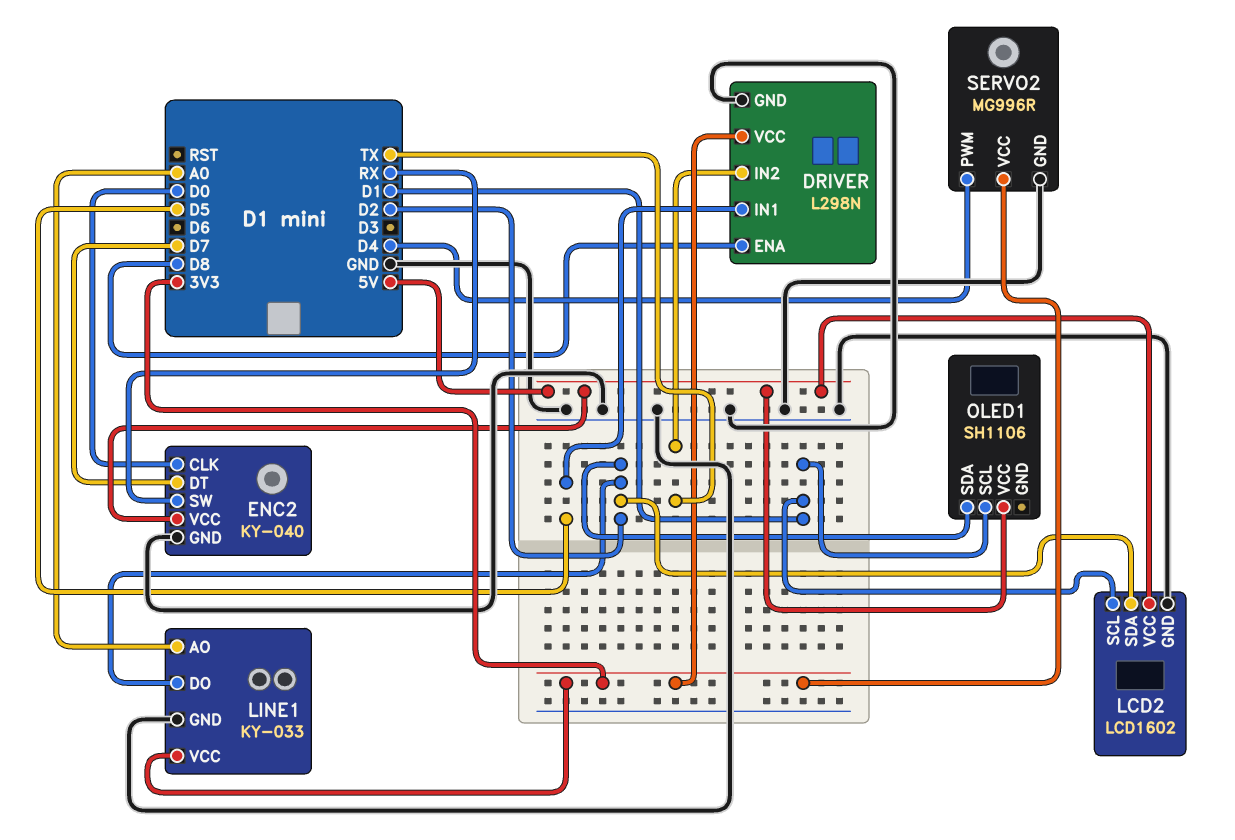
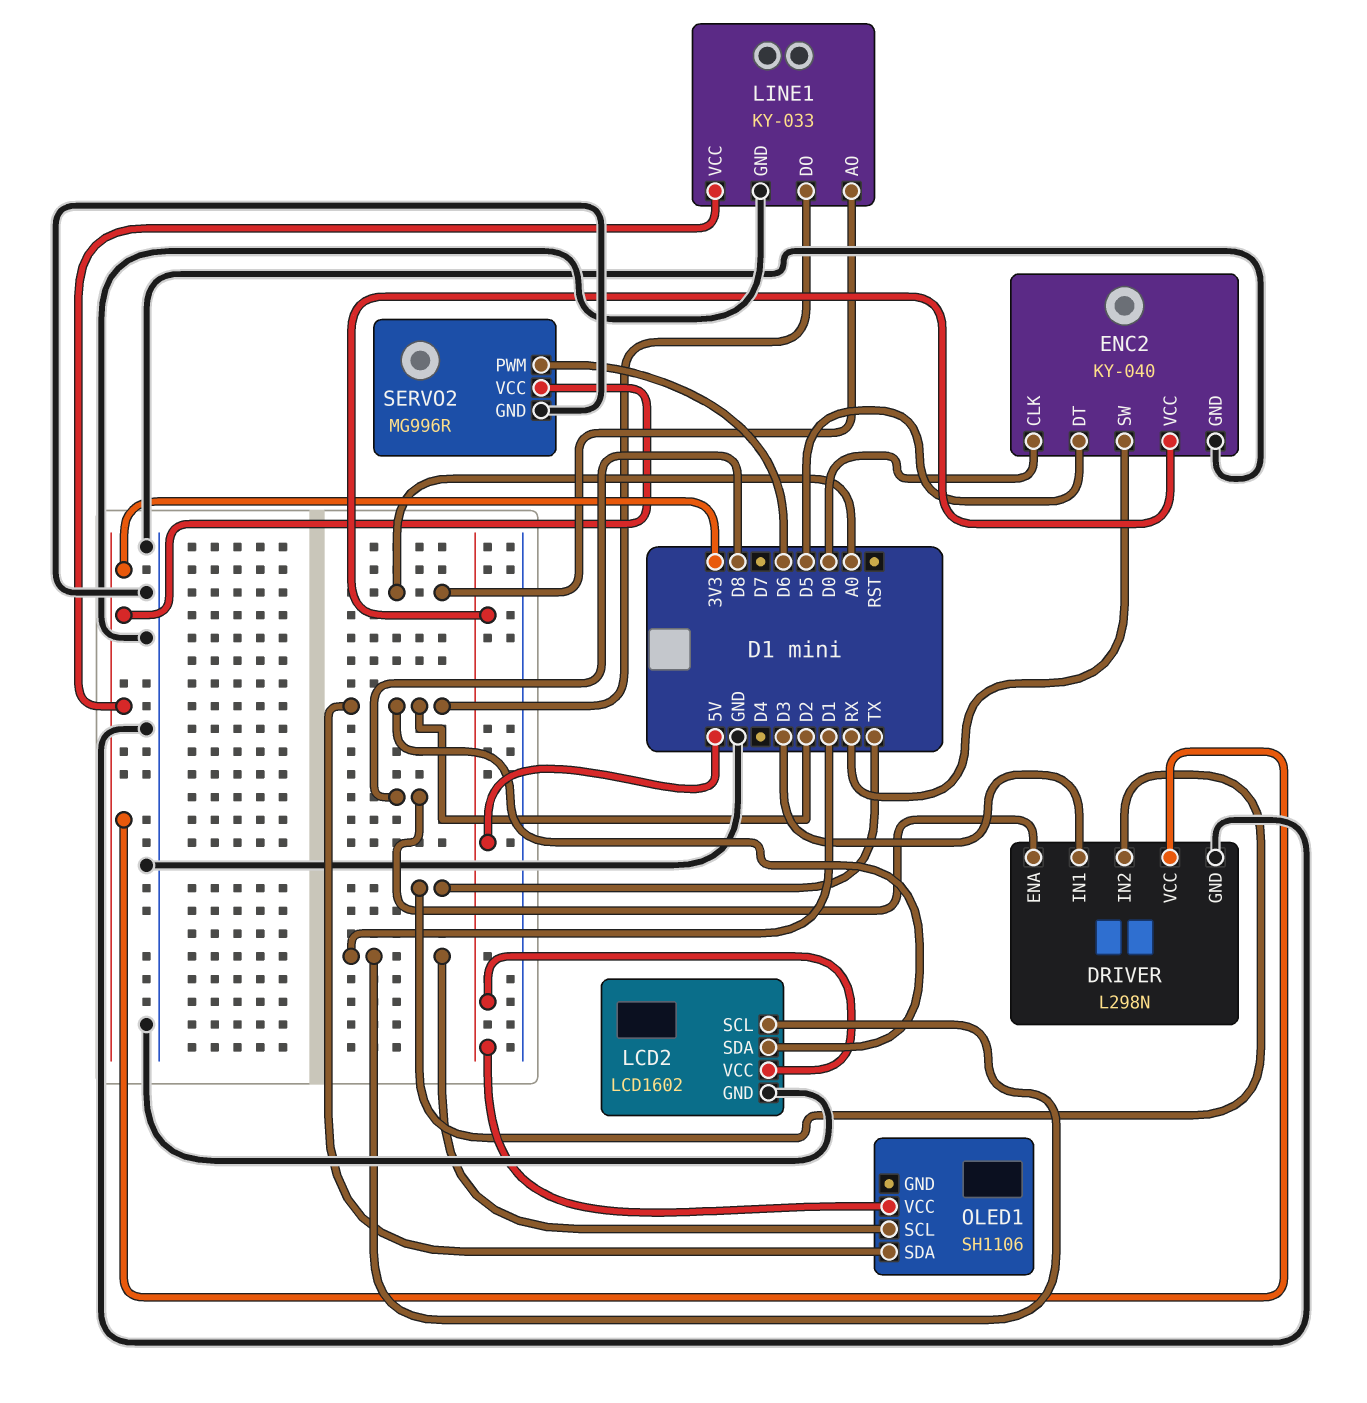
DRIVER pin IN1: D5 -> D3
ENC2 pin DT: D7 -> D5
SERVO2 pin PWM: D4 -> D6

